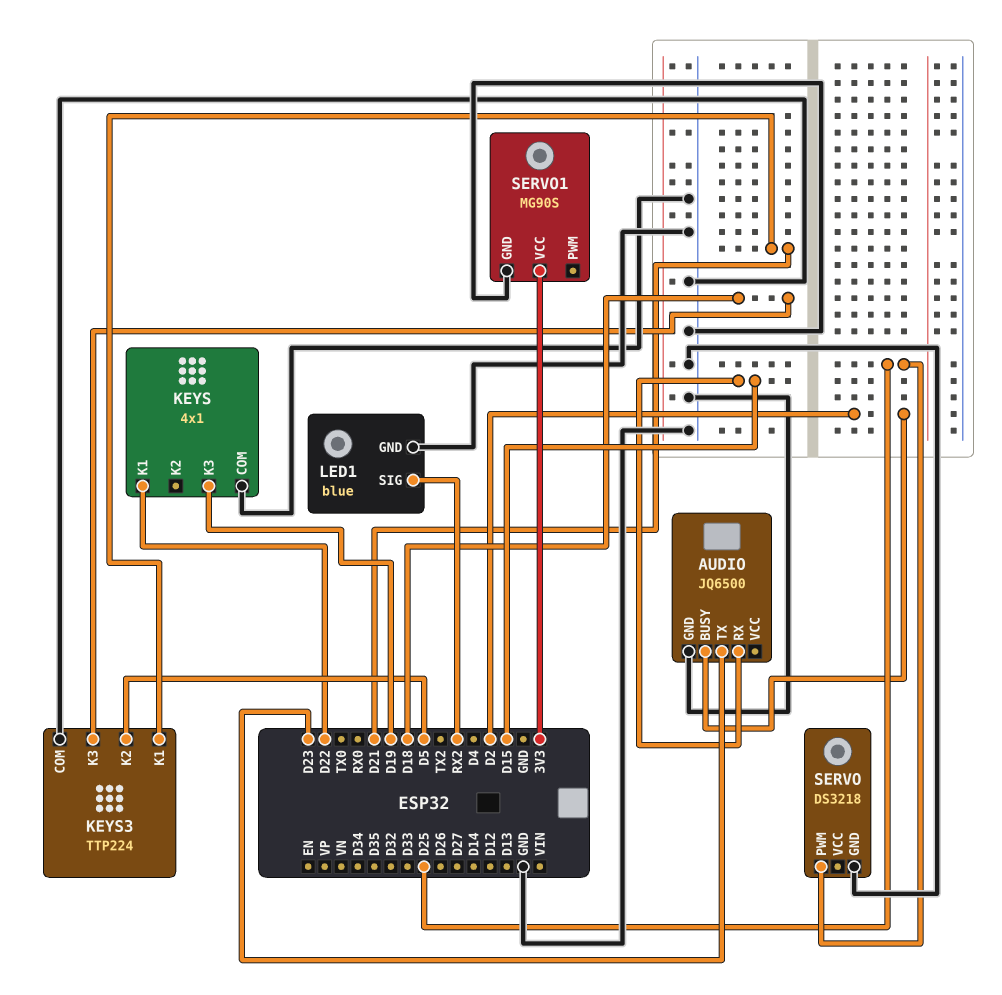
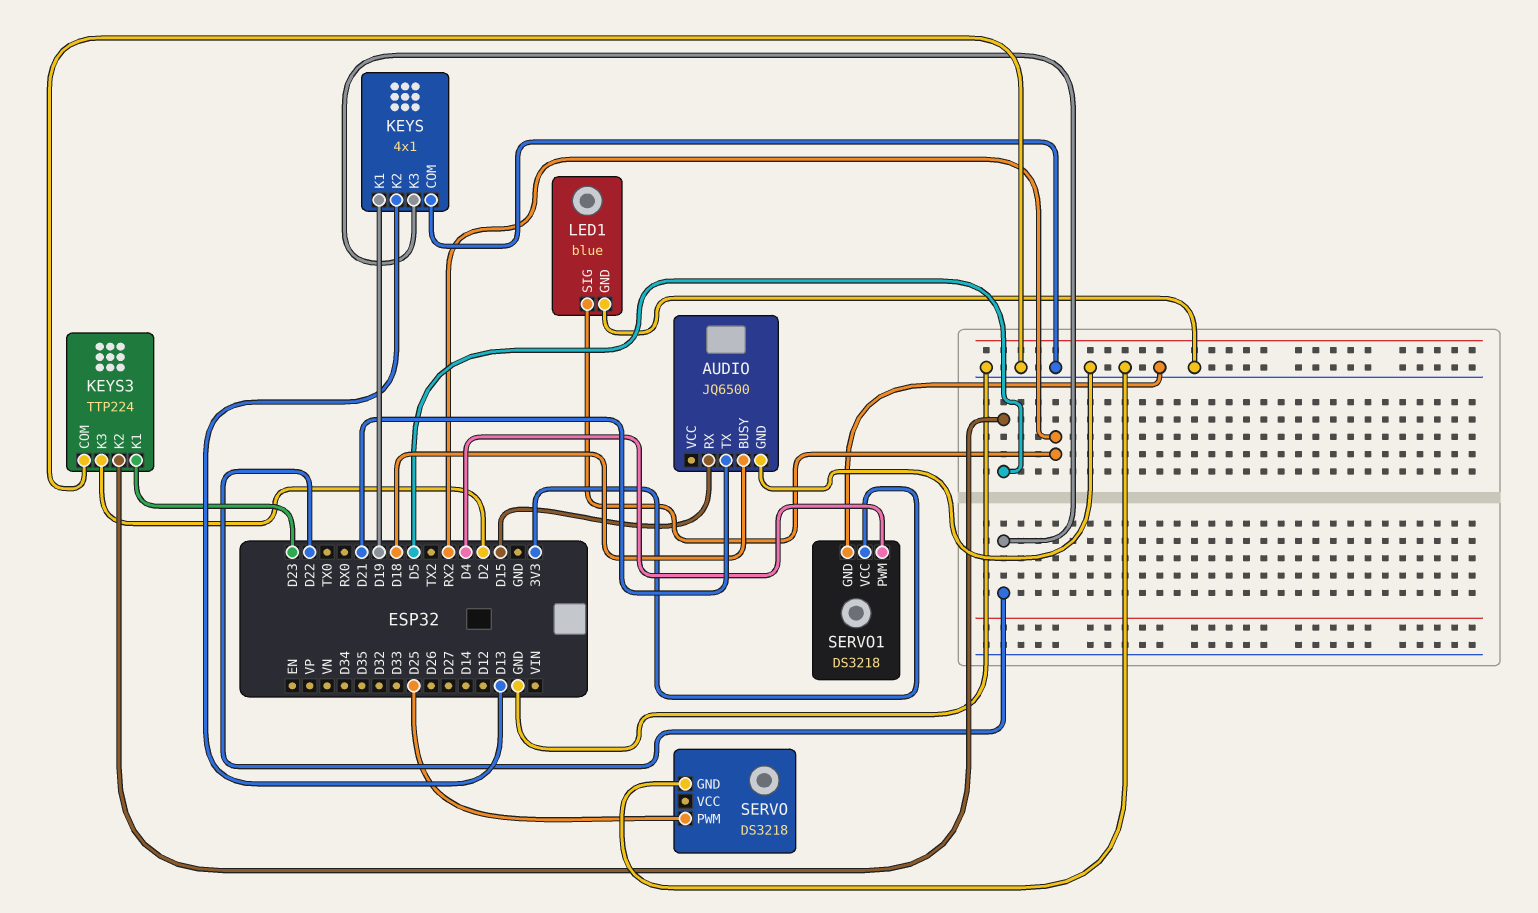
AUDIO pin BUSY: D2 -> D18
AUDIO pin TX: D23 -> D21
KEYS pin K1: D22 -> D19
KEYS pin K2: none -> D13
KEYS pin K3: D19 -> D22
KEYS3 pin K1: D21 -> D23
KEYS3 pin K3: D18 -> D2
SERVO1: MG90S -> DS3218
SERVO1 pin PWM: none -> D4

